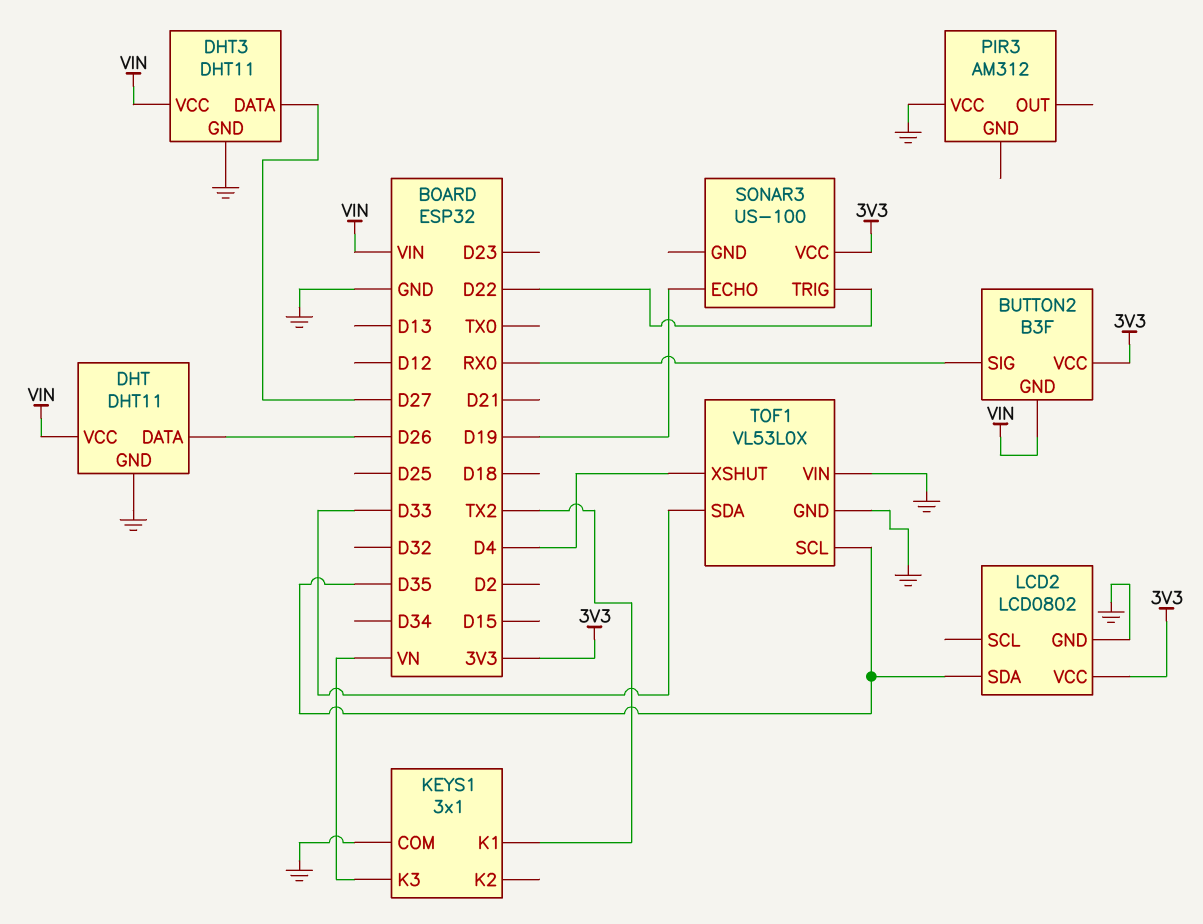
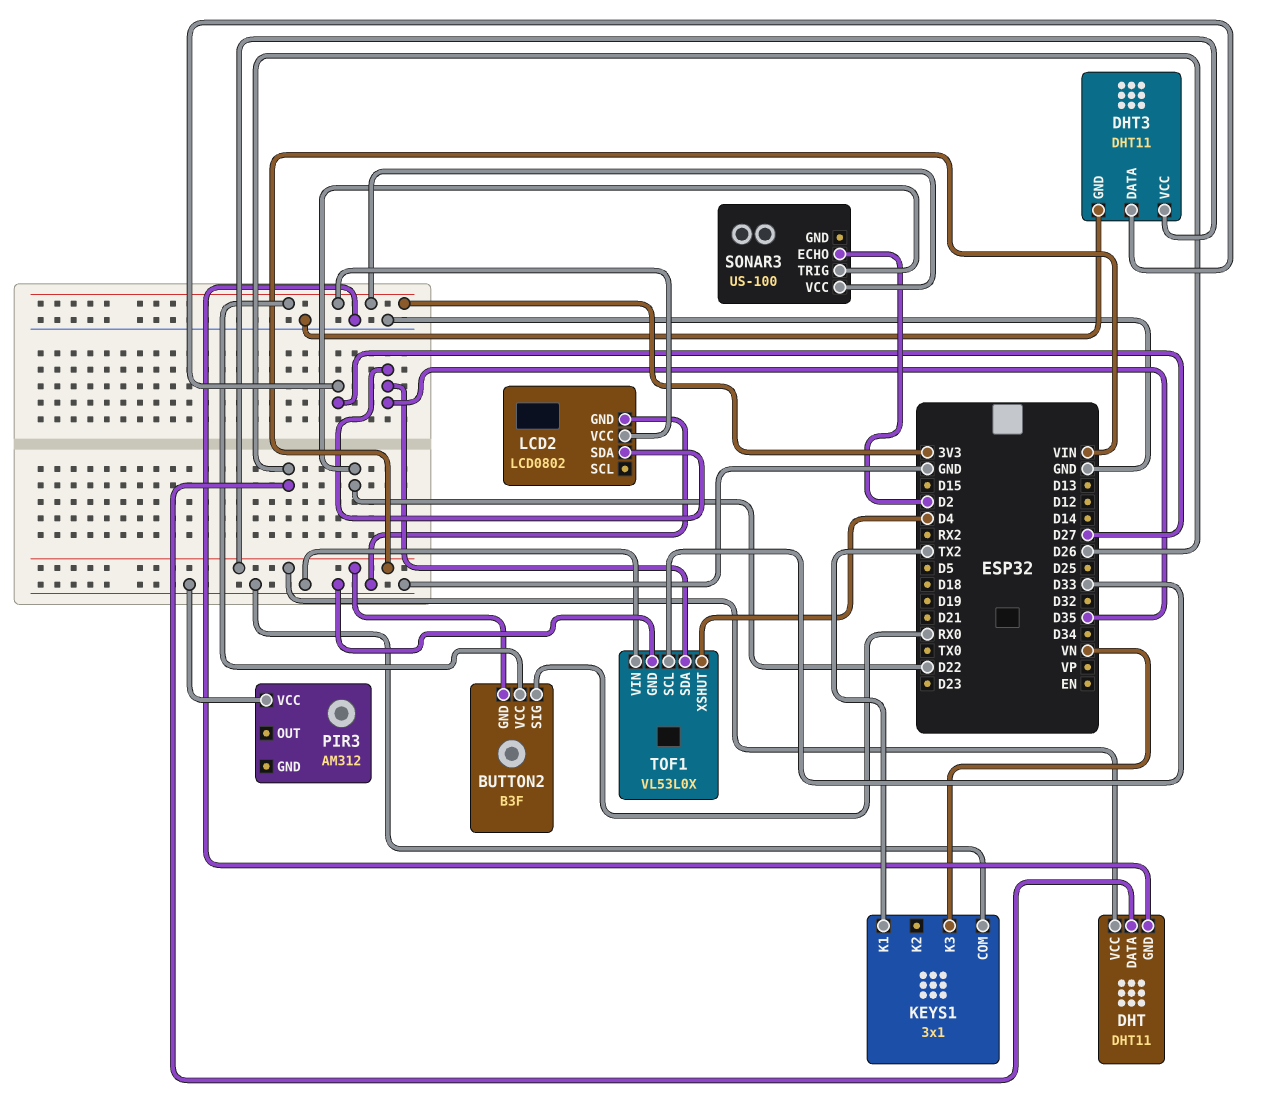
SONAR3 pin ECHO: D19 -> D2
TOF1 pin SCL: D35 -> D33
TOF1 pin SDA: D33 -> D35

